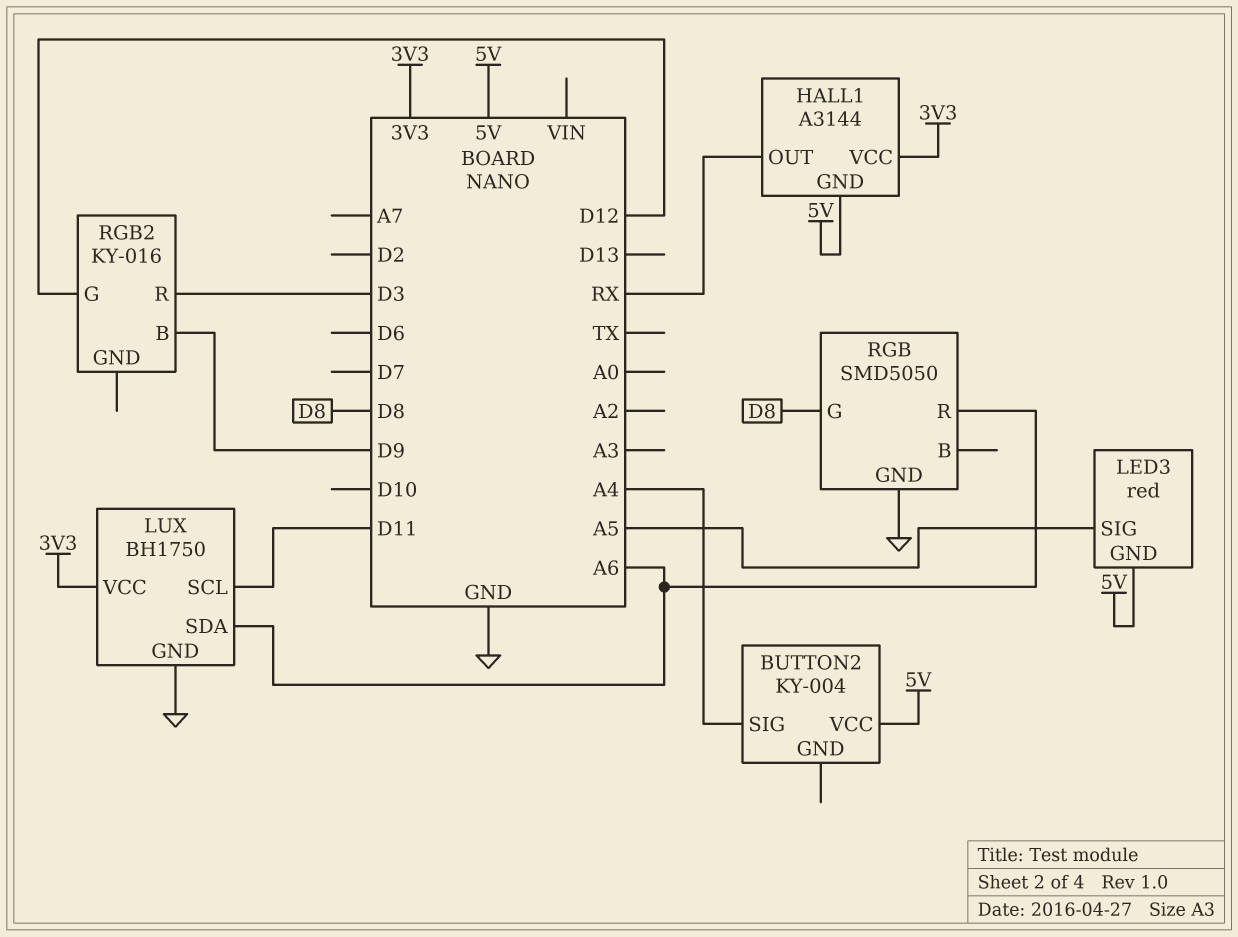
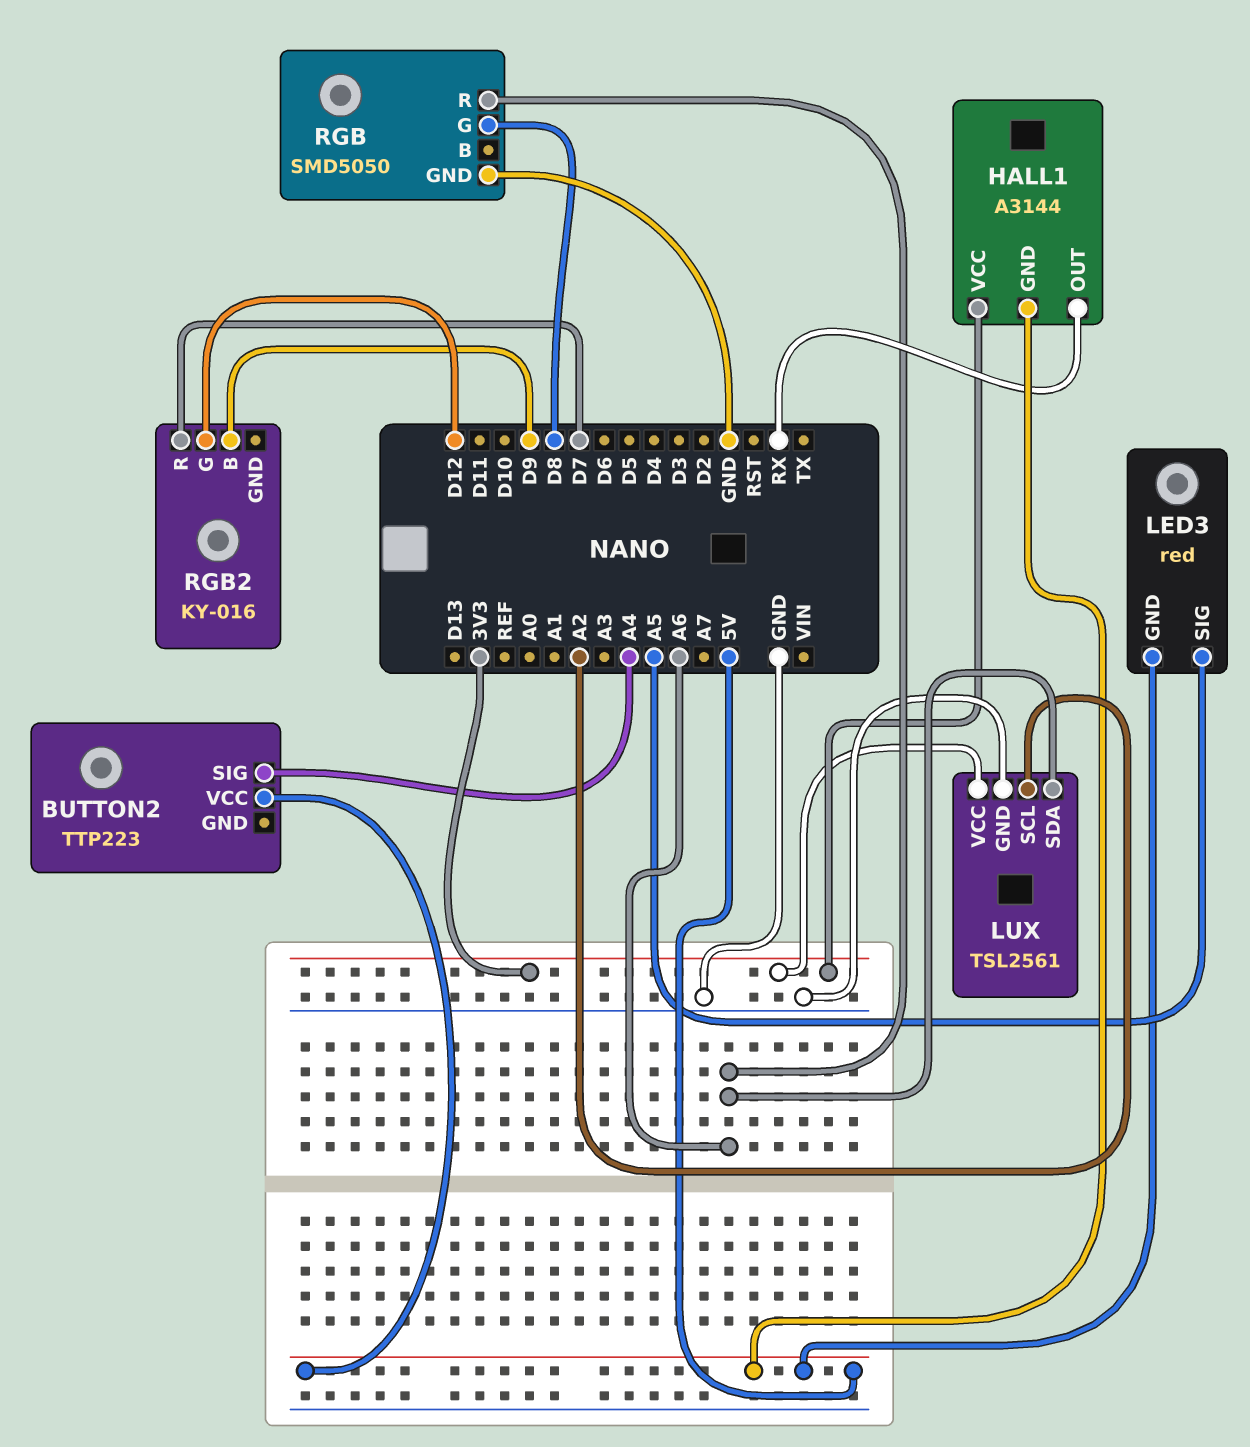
BUTTON2: KY-004 -> TTP223
LUX: BH1750 -> TSL2561
LUX pin SCL: D11 -> A2
RGB2 pin R: D3 -> D7

